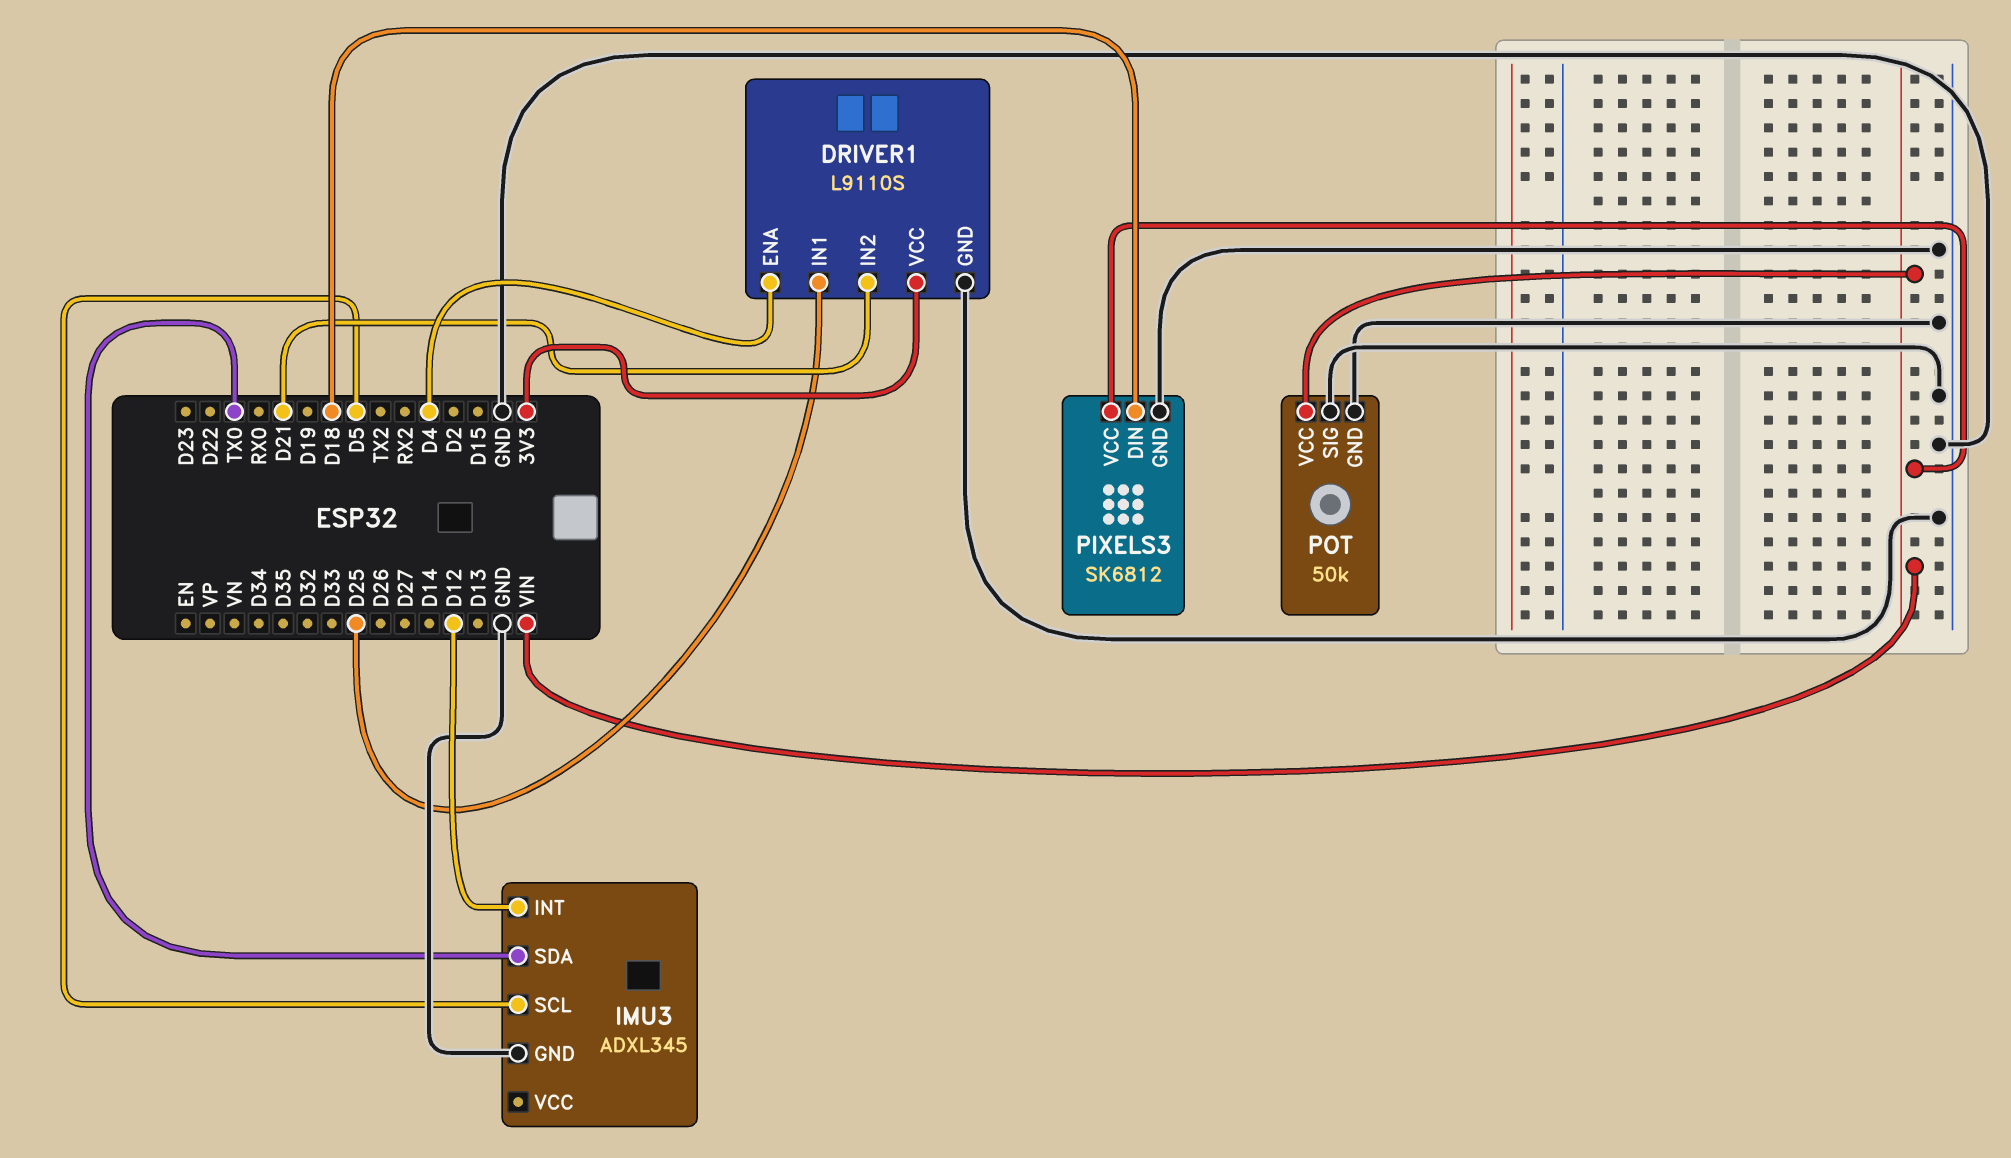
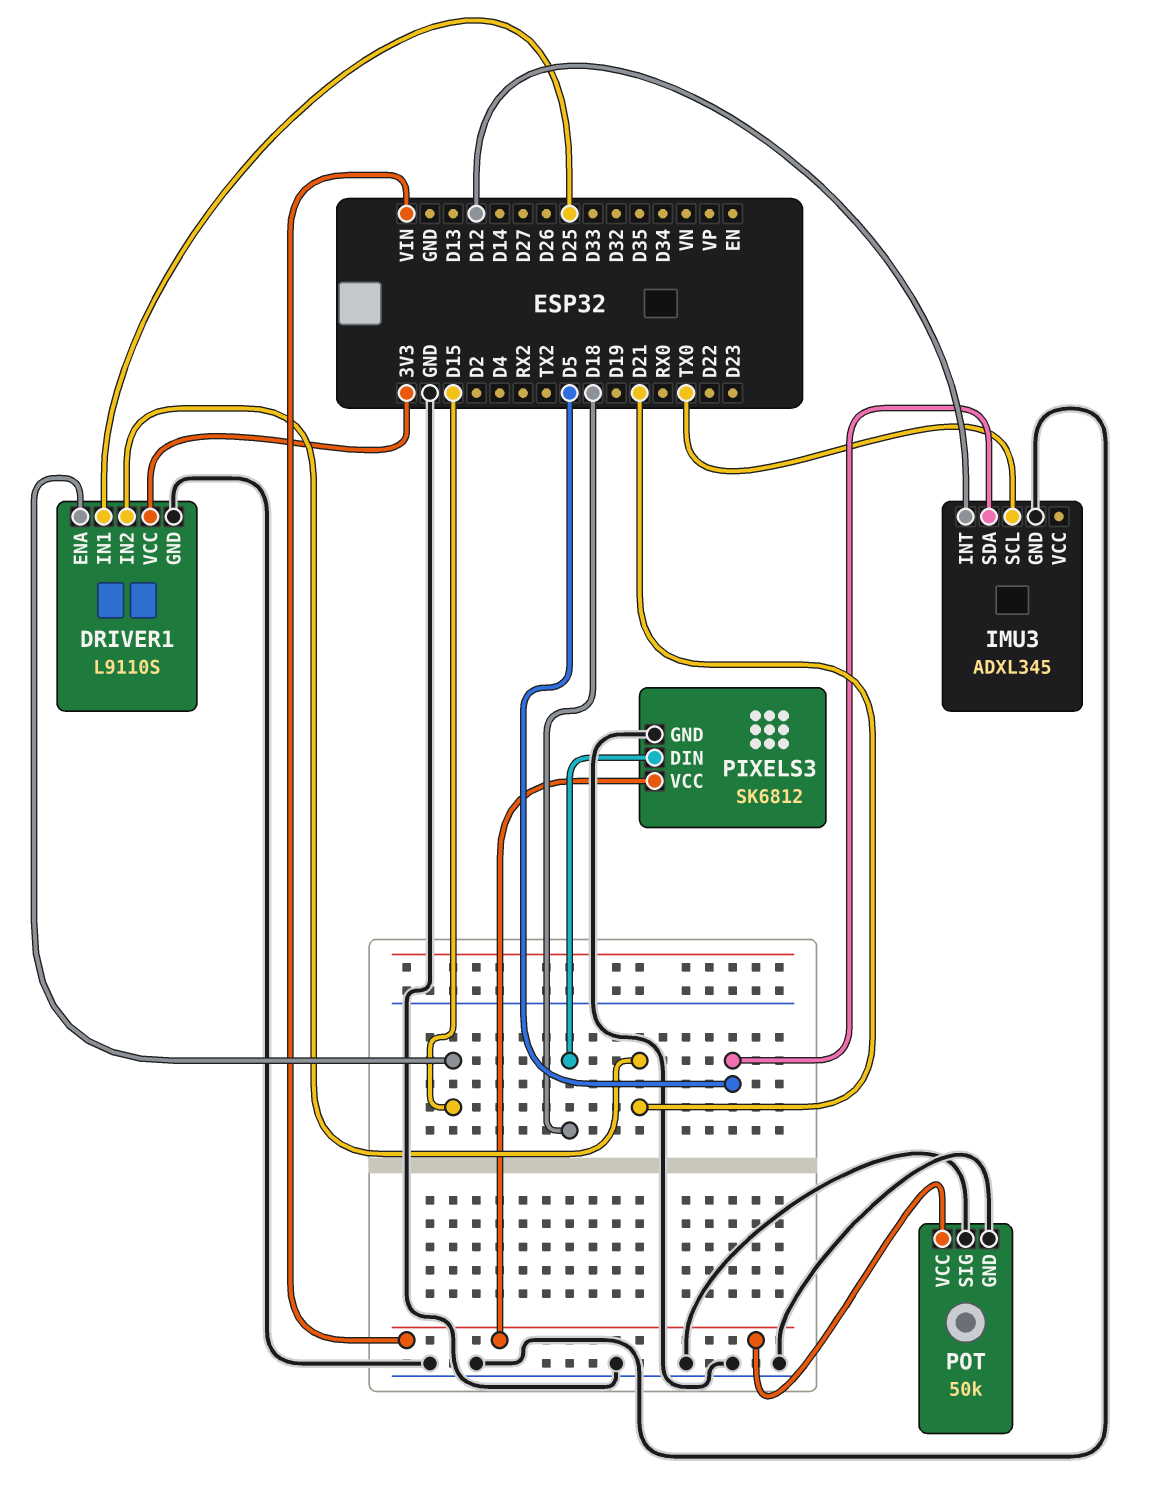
DRIVER1 pin ENA: D4 -> D15
IMU3 pin SCL: D5 -> TX0
IMU3 pin SDA: TX0 -> D5

